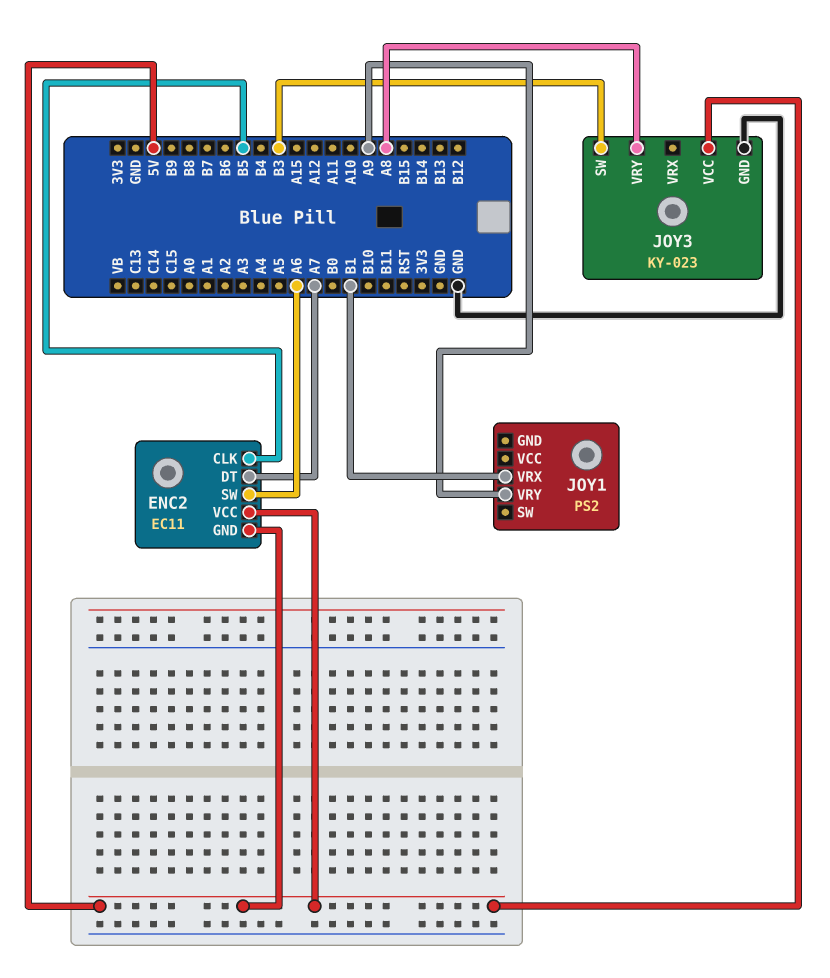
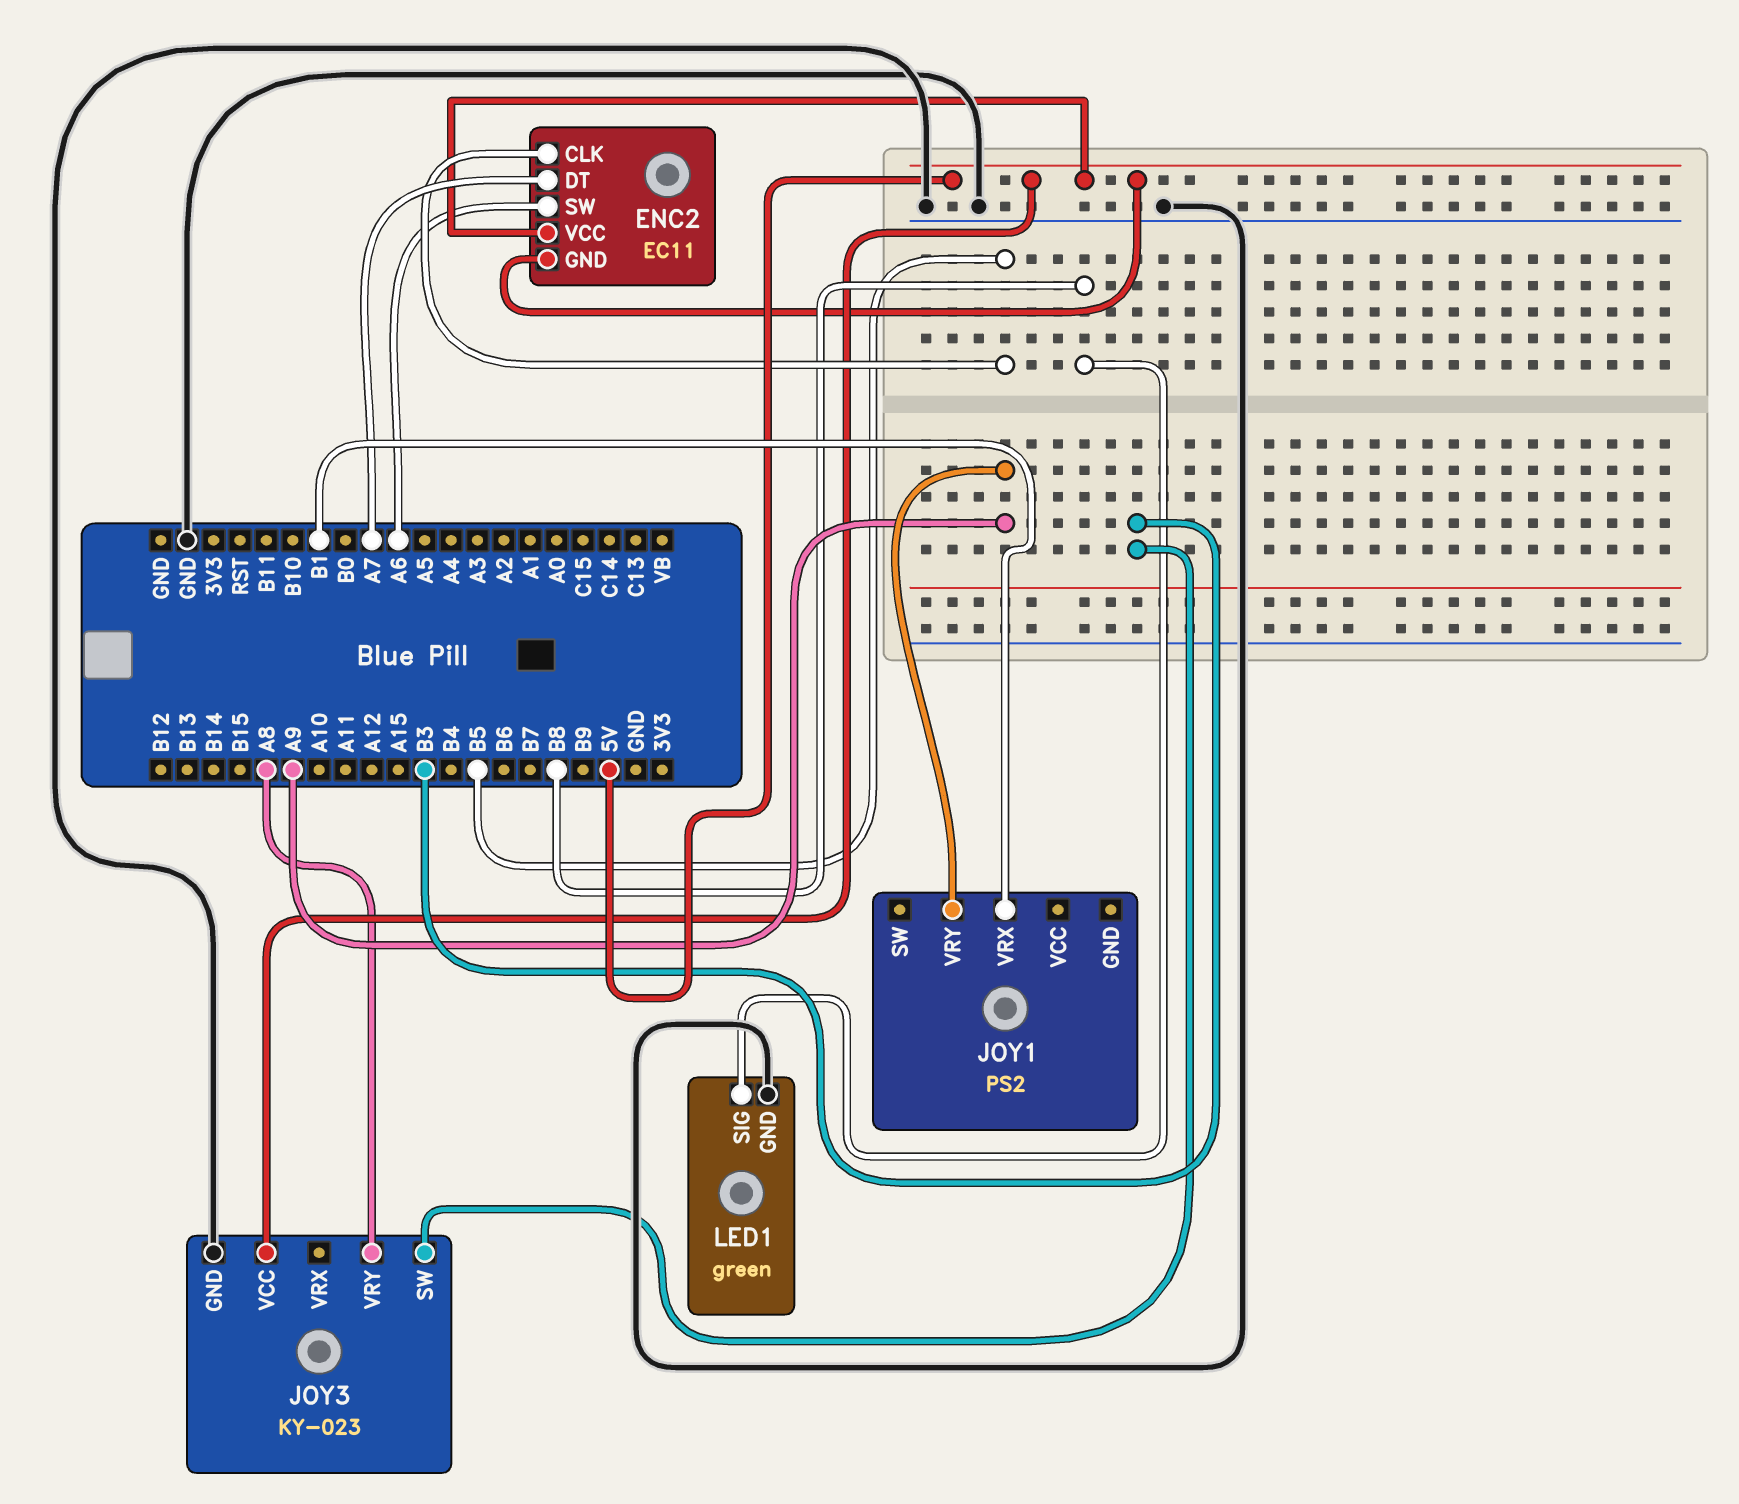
LED1: none -> green
LED1 pin GND: none -> GND
LED1 pin SIG: none -> B8

